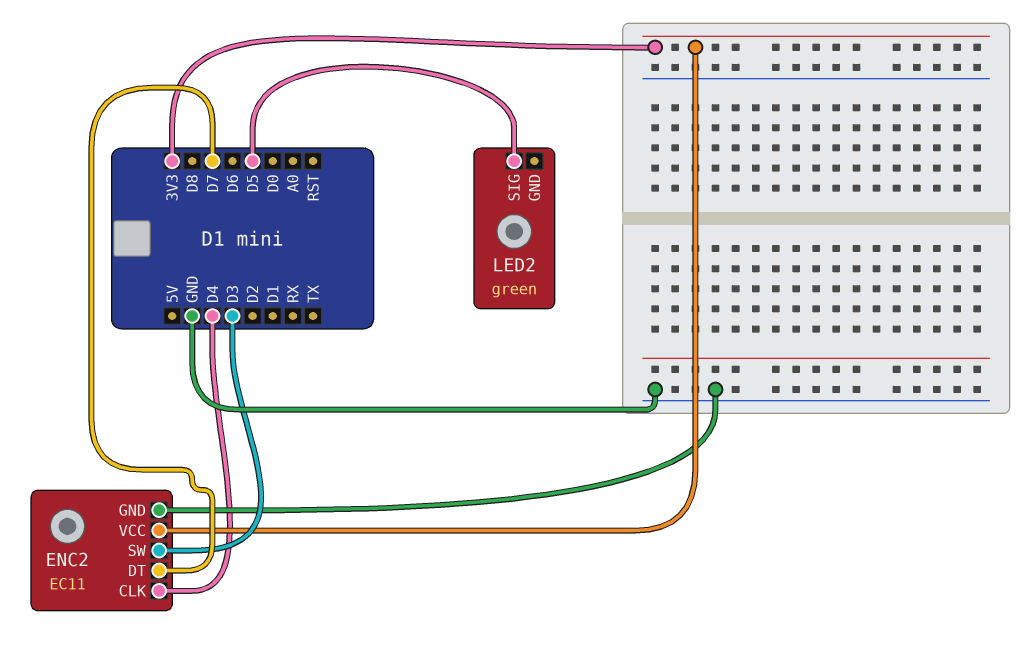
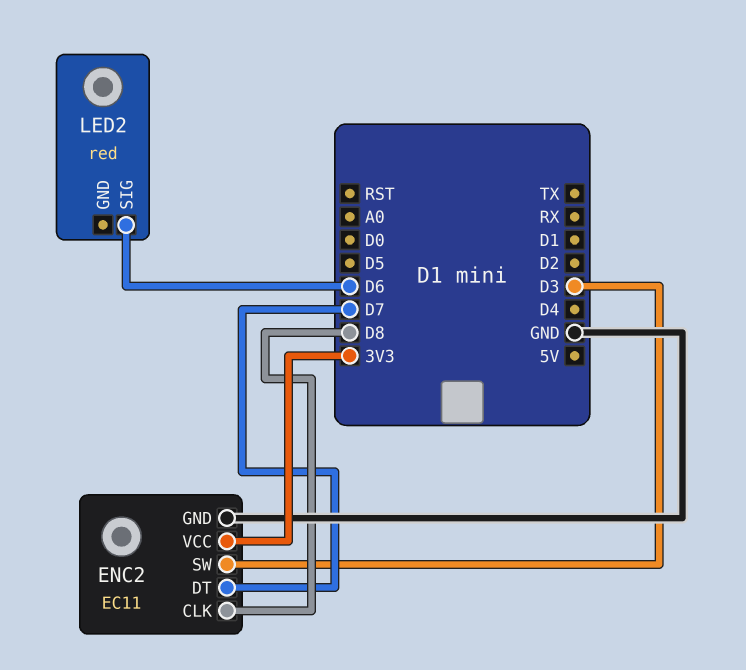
ENC2 pin CLK: D4 -> D8
LED2: green -> red
LED2 pin SIG: D5 -> D6

